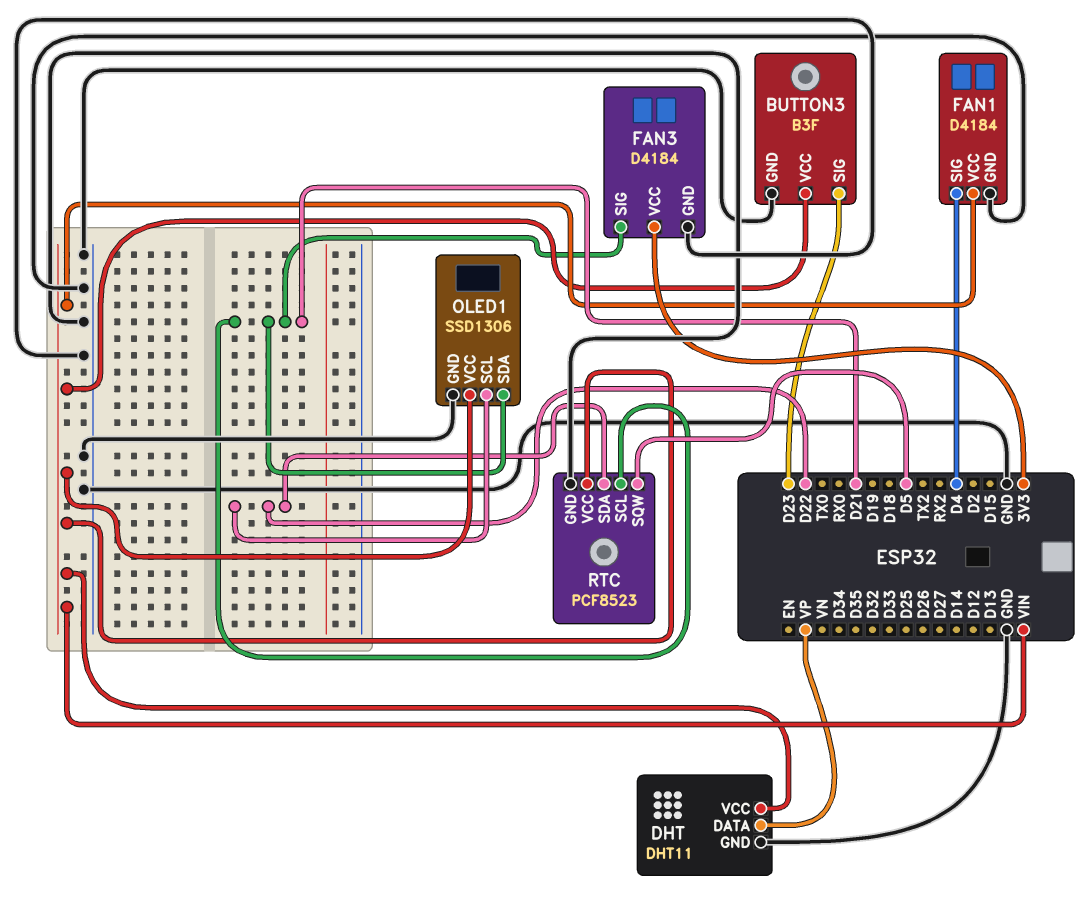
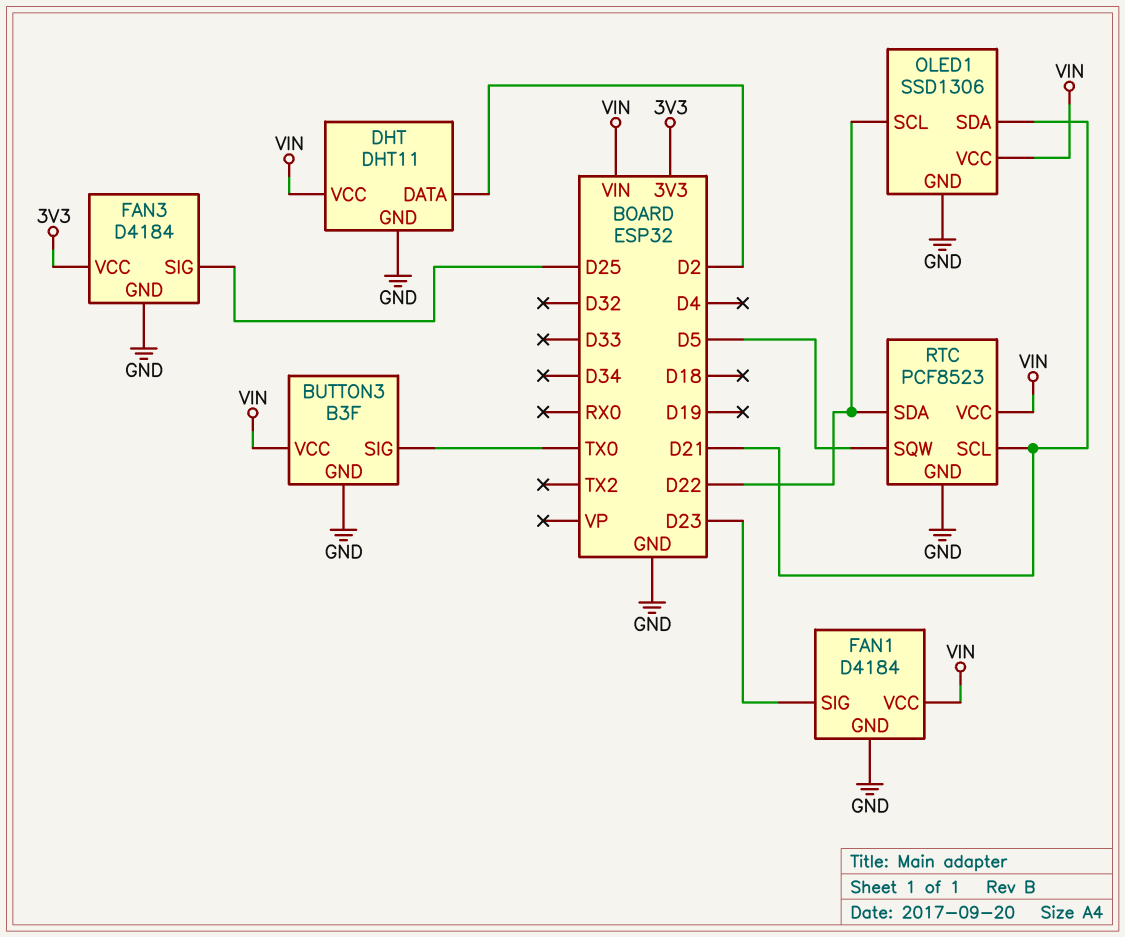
BUTTON3 pin SIG: D23 -> TX0
DHT pin DATA: VP -> D2
FAN1 pin SIG: D4 -> D23
FAN3 pin SIG: D21 -> D25

